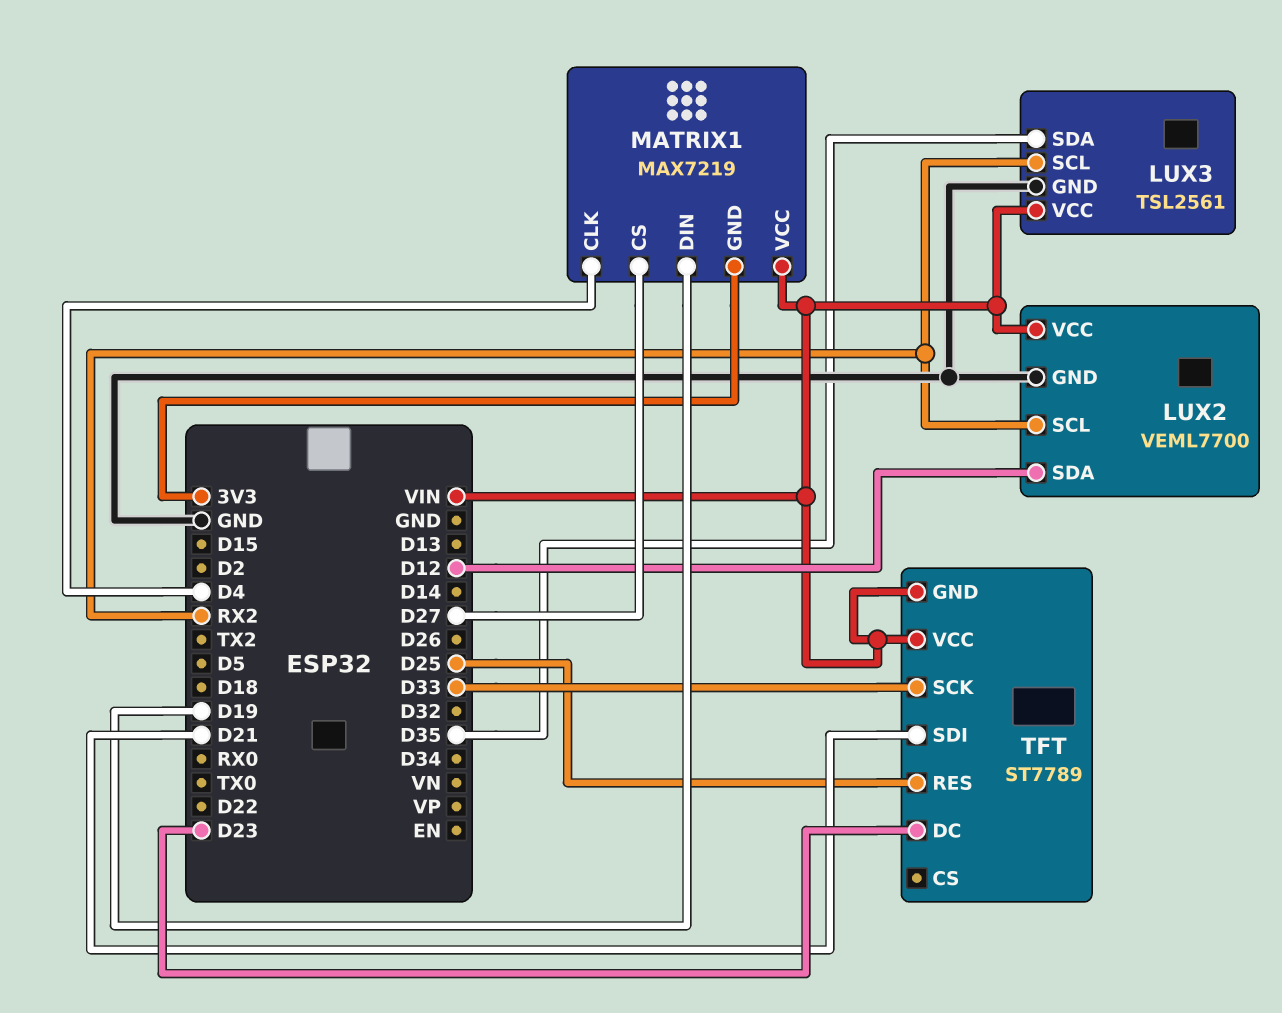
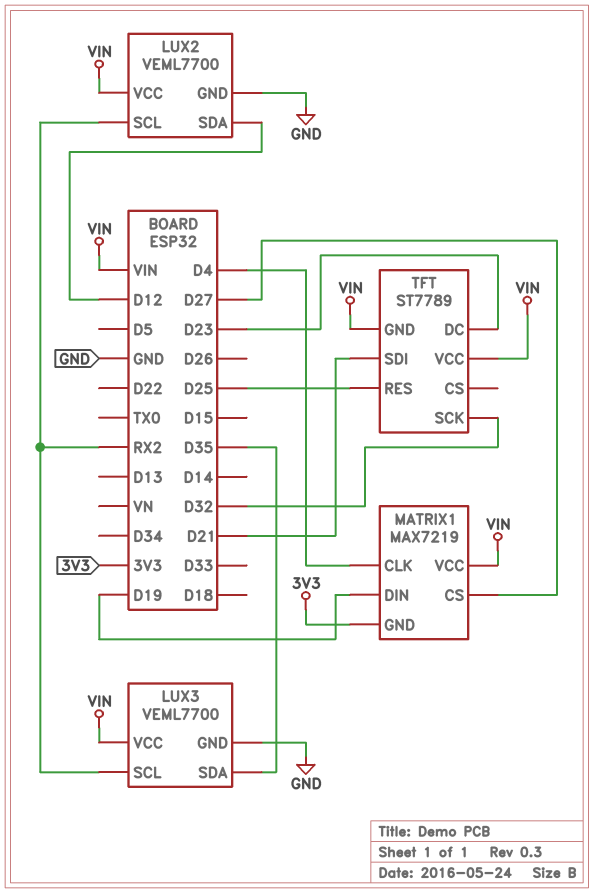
LUX3: TSL2561 -> VEML7700
TFT pin SCK: D33 -> D32

